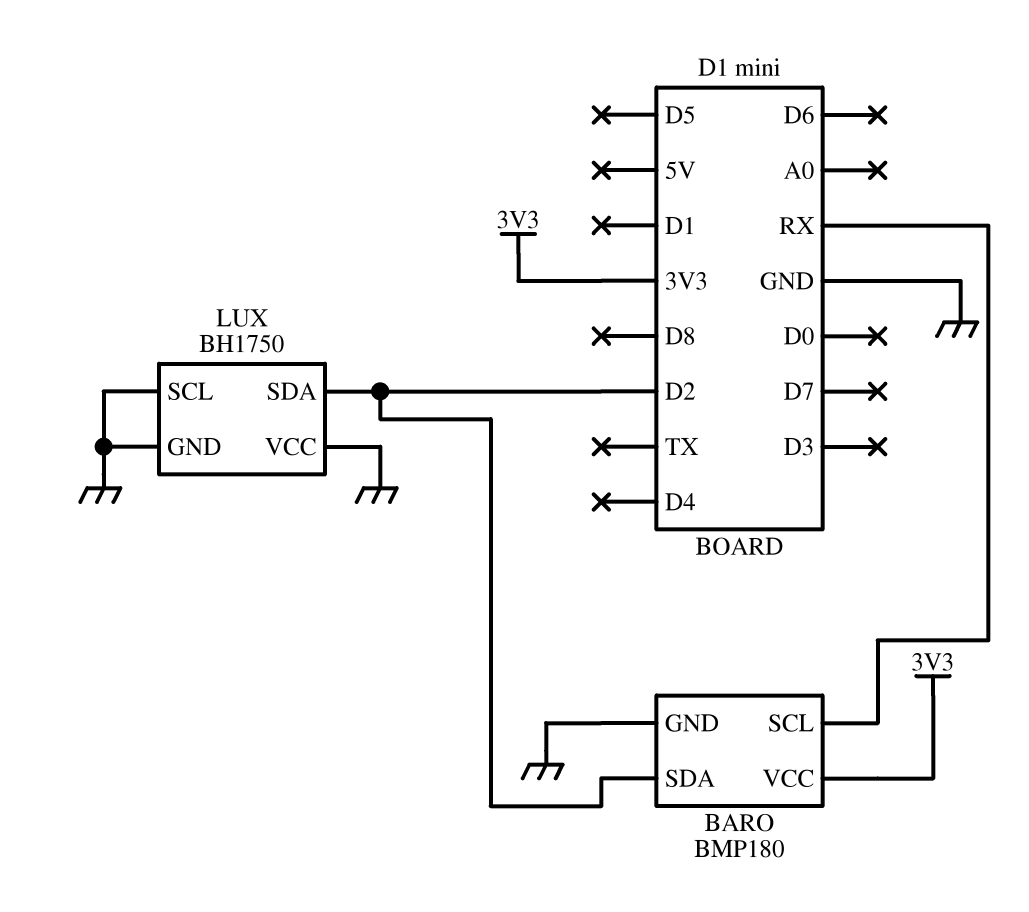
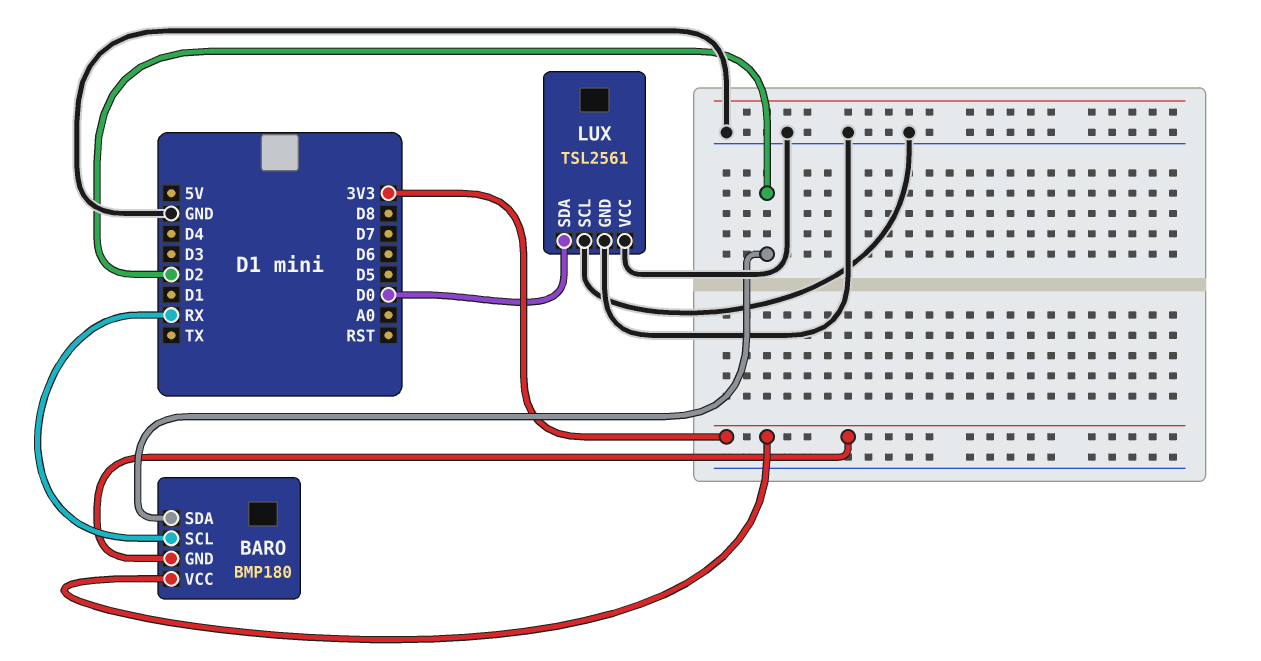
BARO pin GND: GND -> 3V3
LUX: BH1750 -> TSL2561
LUX pin SDA: D2 -> D0

